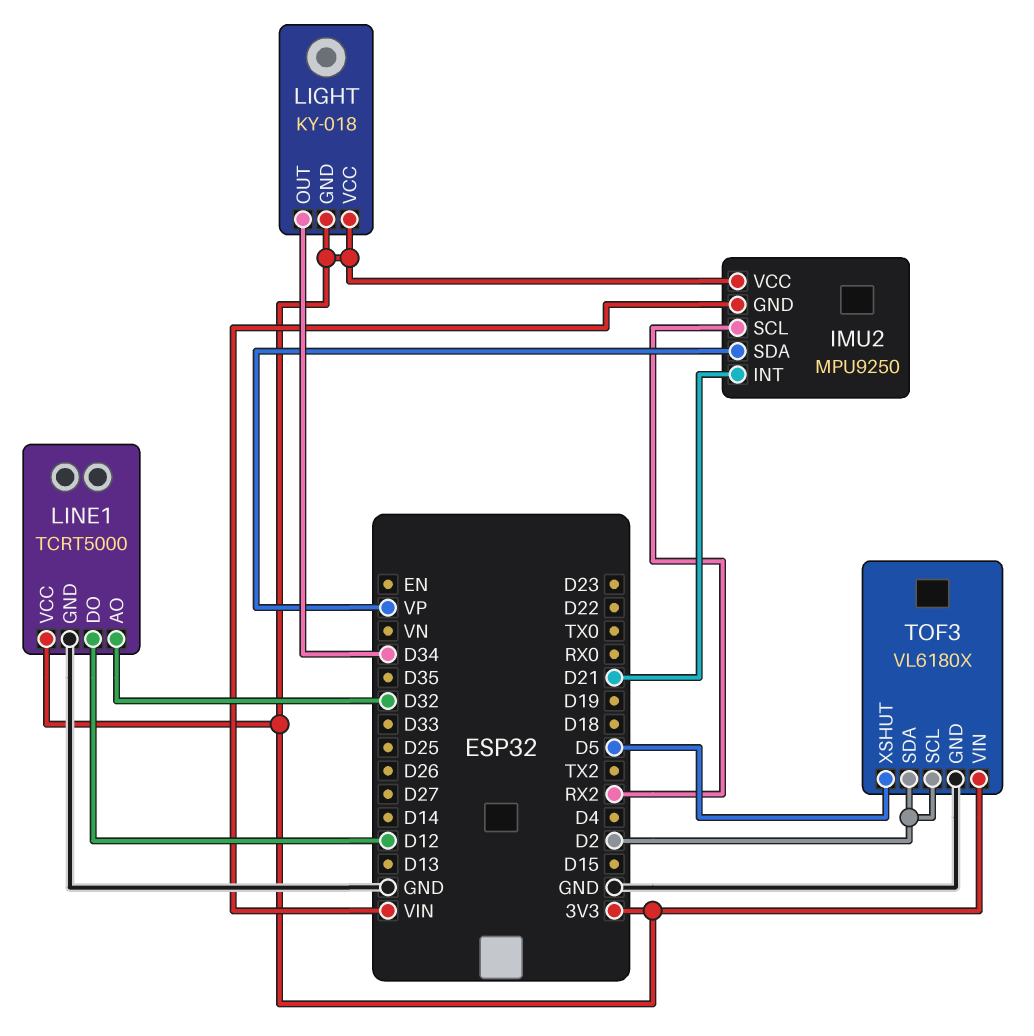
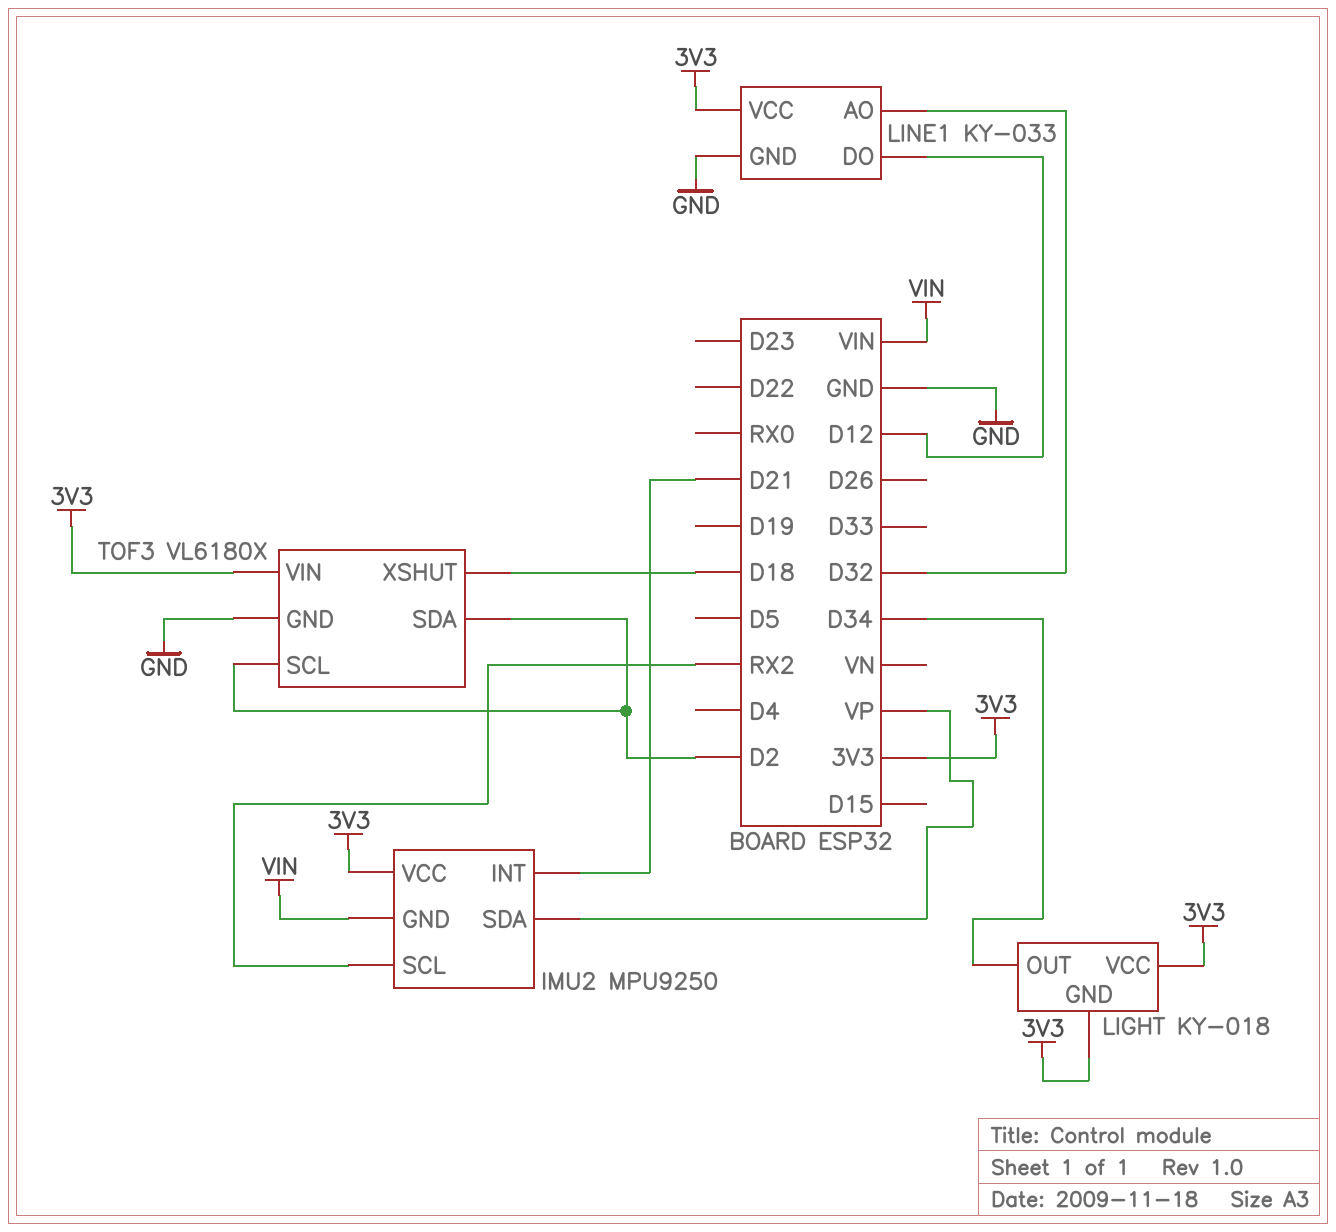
LINE1: TCRT5000 -> KY-033
TOF3 pin XSHUT: D5 -> D18

